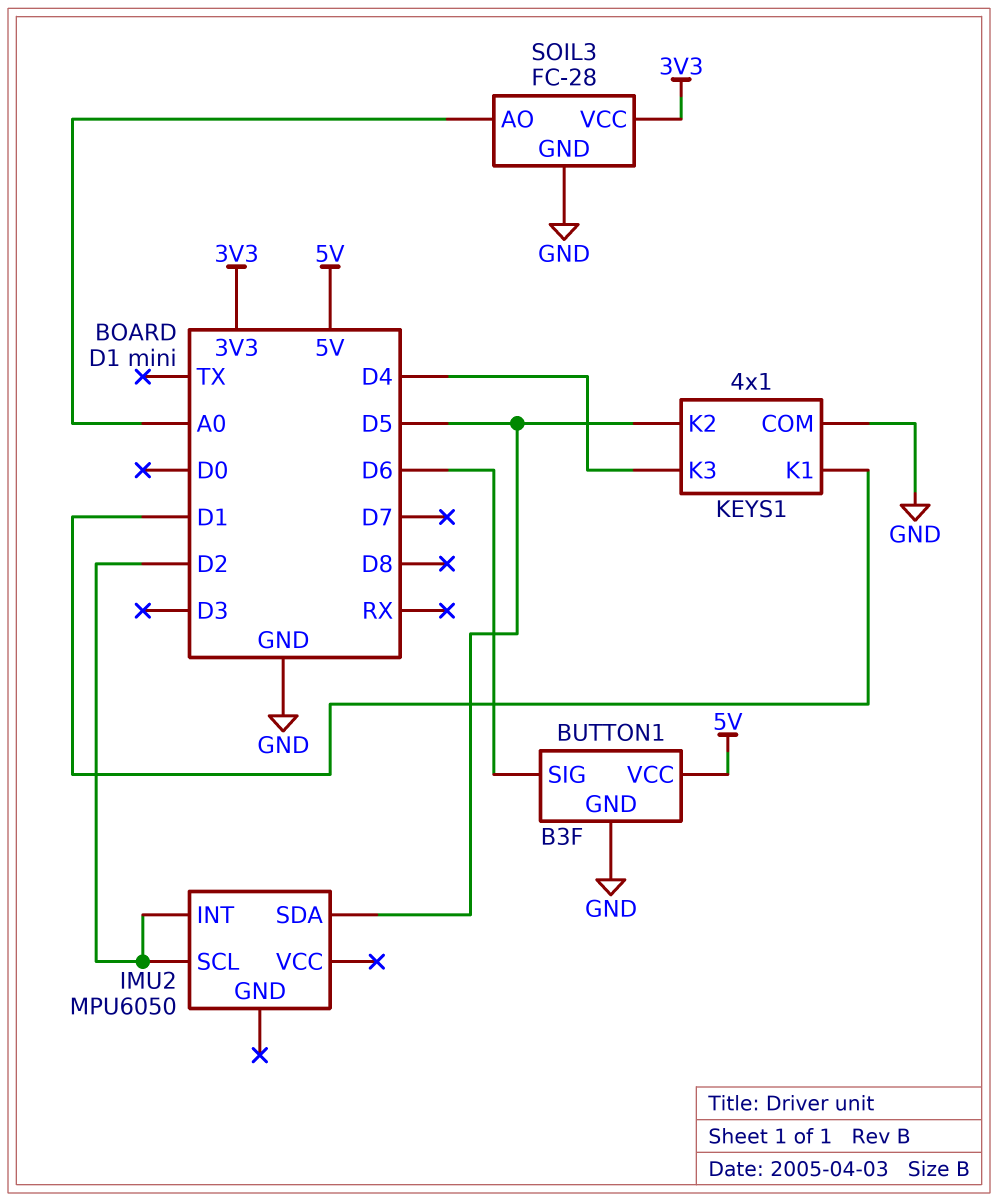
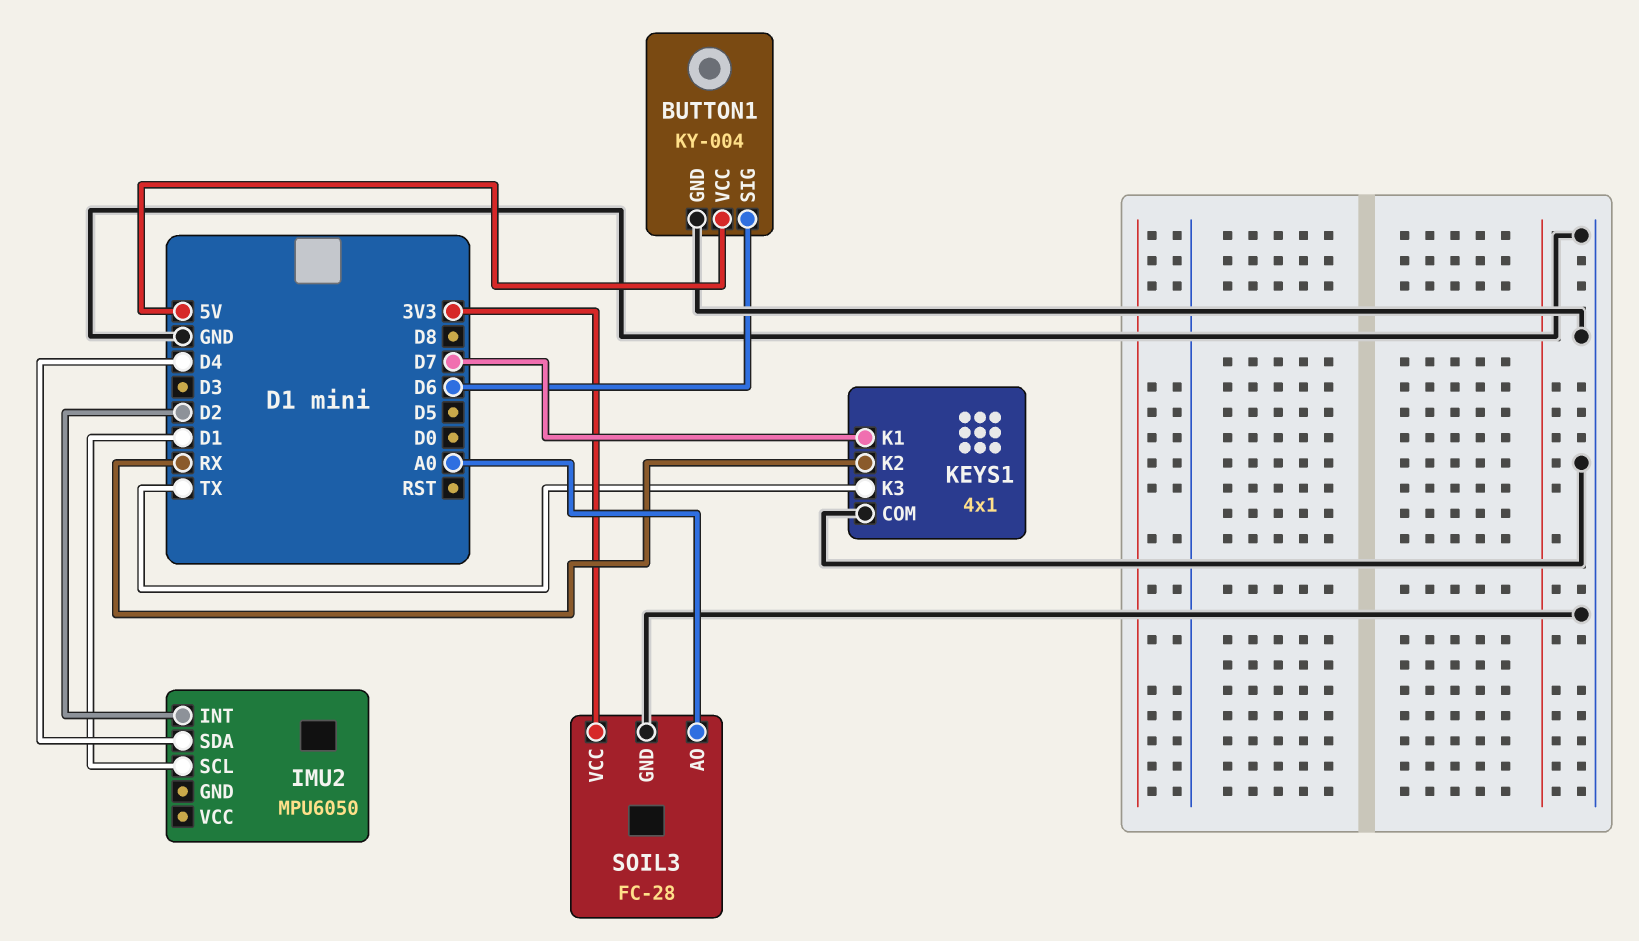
BUTTON1: B3F -> KY-004
IMU2 pin SCL: D2 -> D1
IMU2 pin SDA: D5 -> D4
KEYS1 pin K1: D1 -> D7
KEYS1 pin K2: D5 -> RX
KEYS1 pin K3: D4 -> TX

